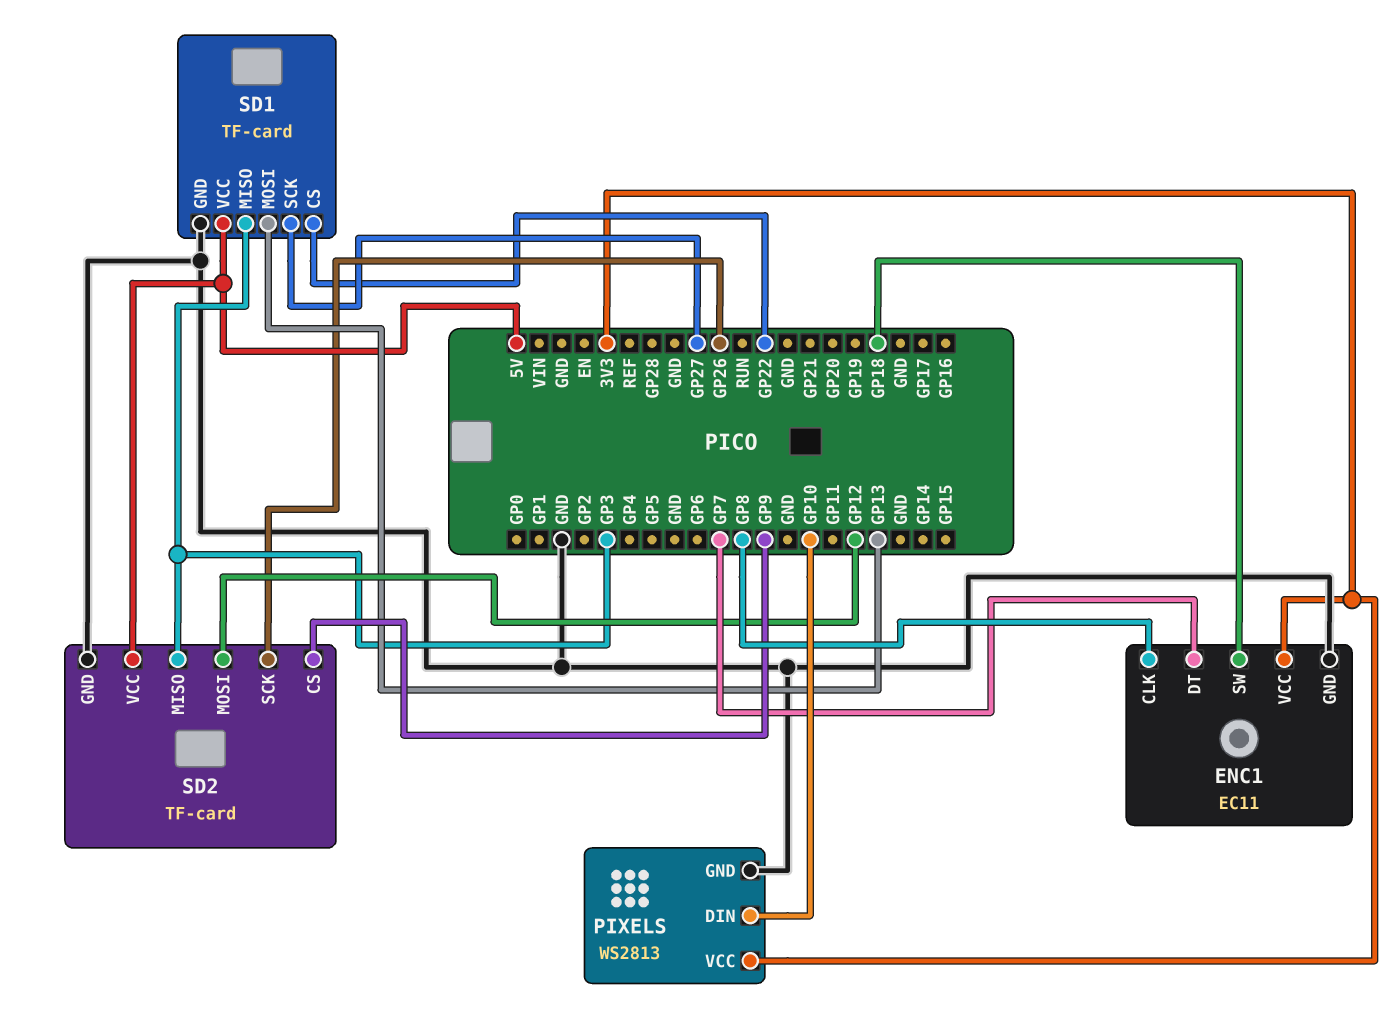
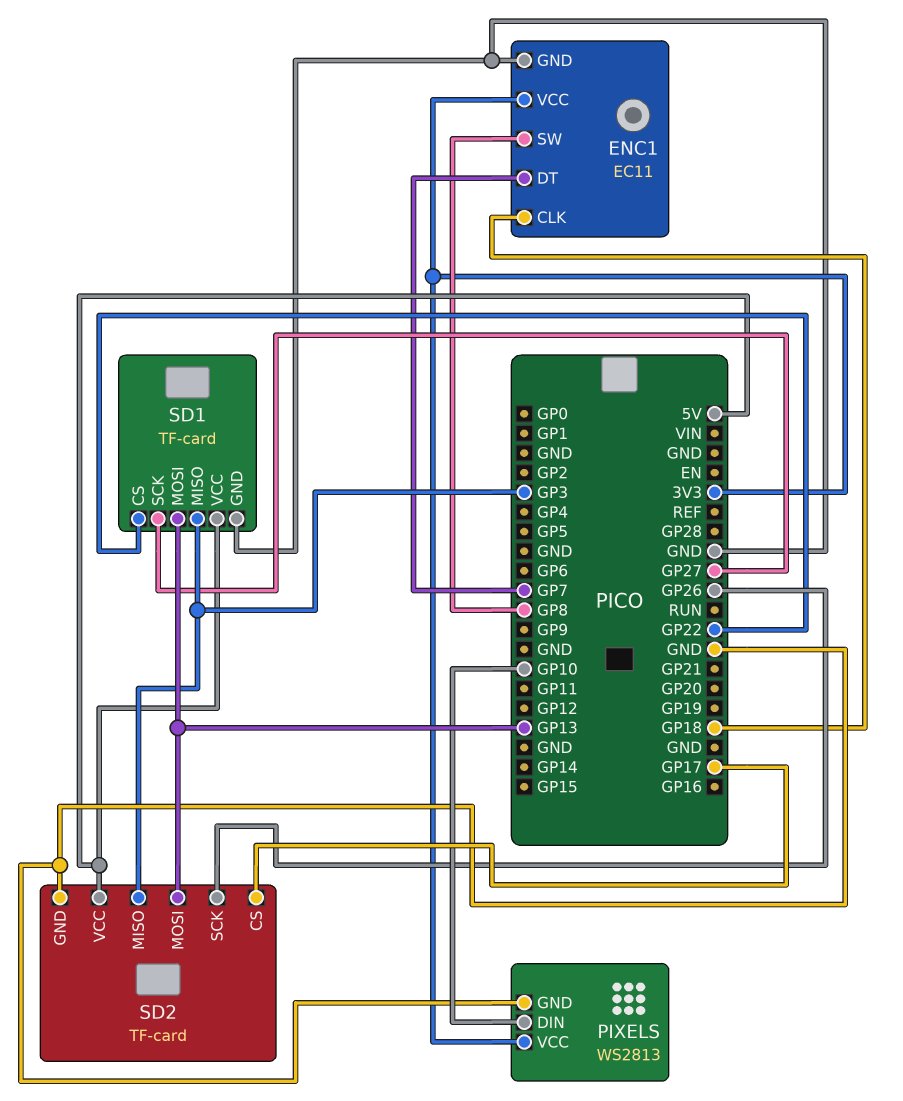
ENC1 pin CLK: GP8 -> GP18
ENC1 pin SW: GP18 -> GP8
SD2 pin CS: GP9 -> GP17
SD2 pin MOSI: GP12 -> GP13

